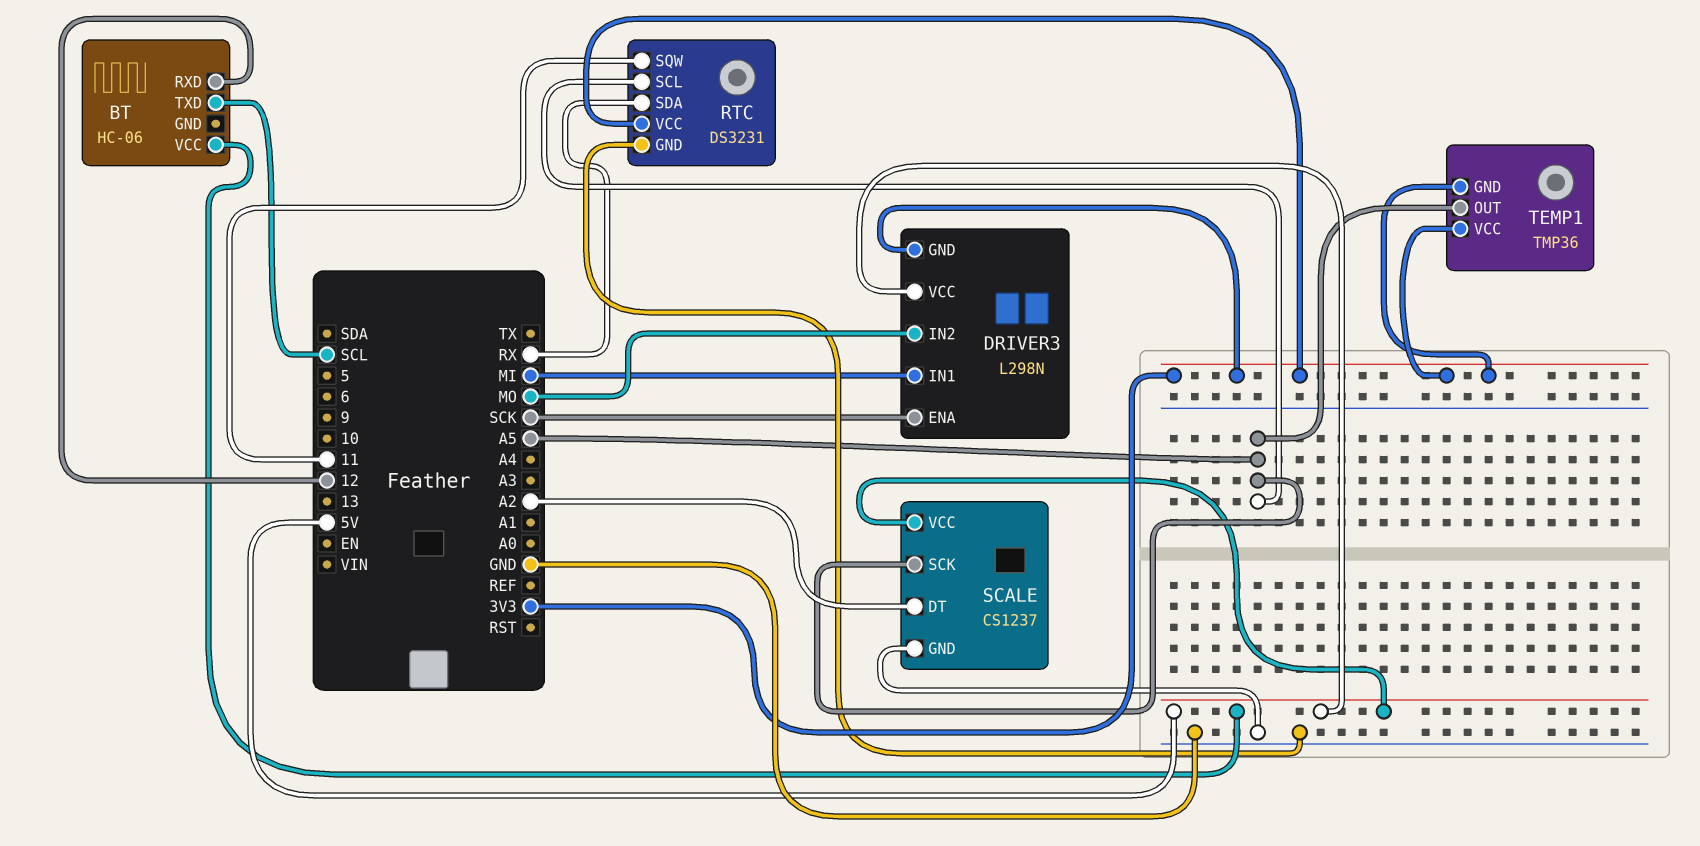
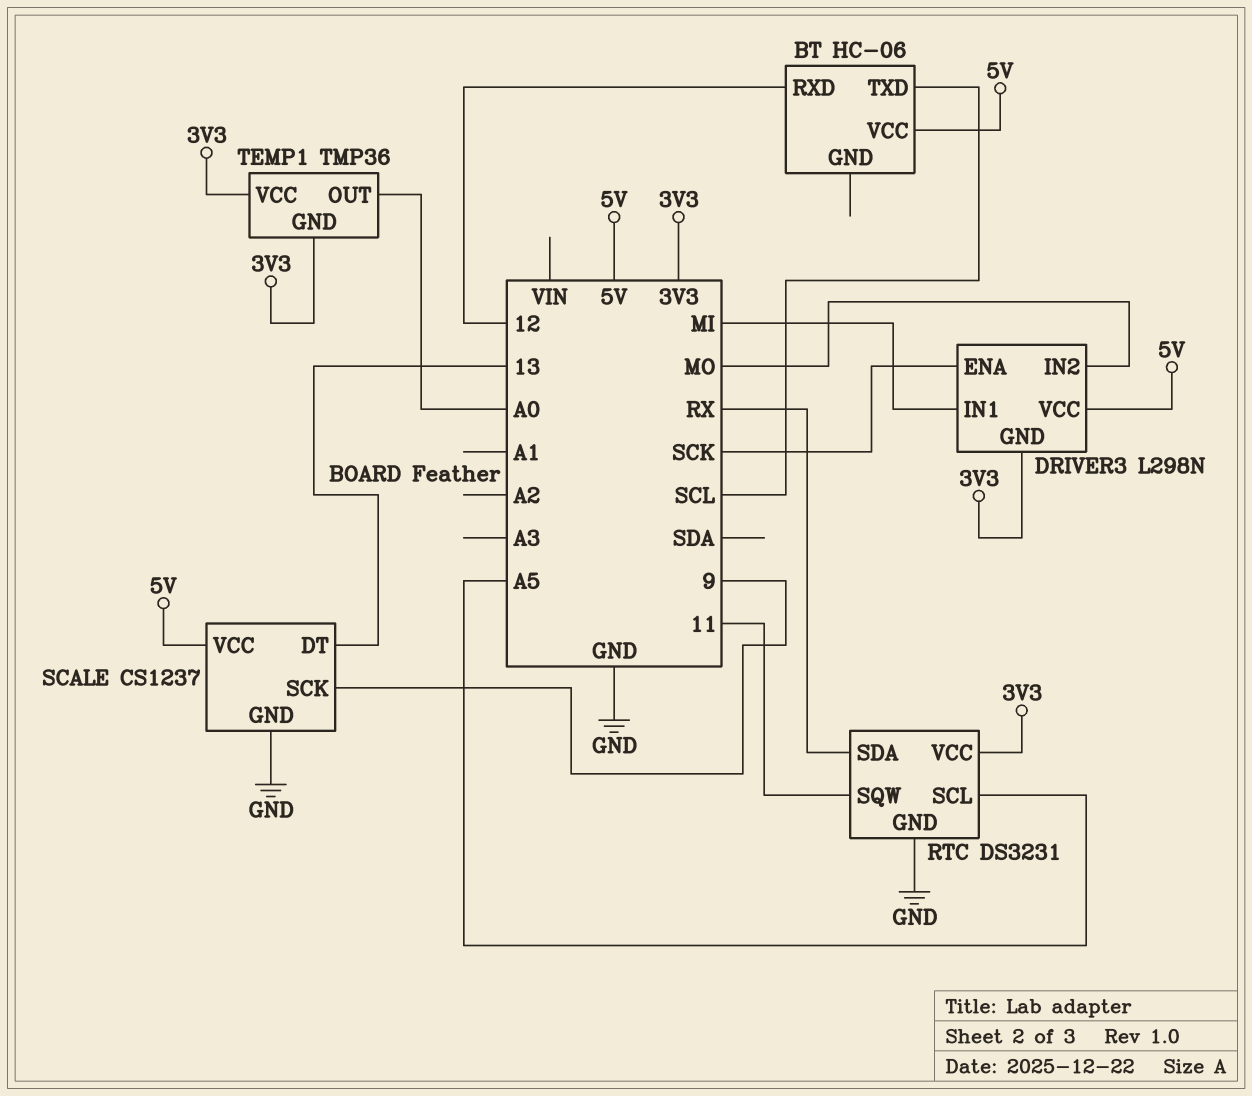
SCALE pin DT: A2 -> 13
SCALE pin SCK: A5 -> 9
TEMP1 pin OUT: A5 -> A0

